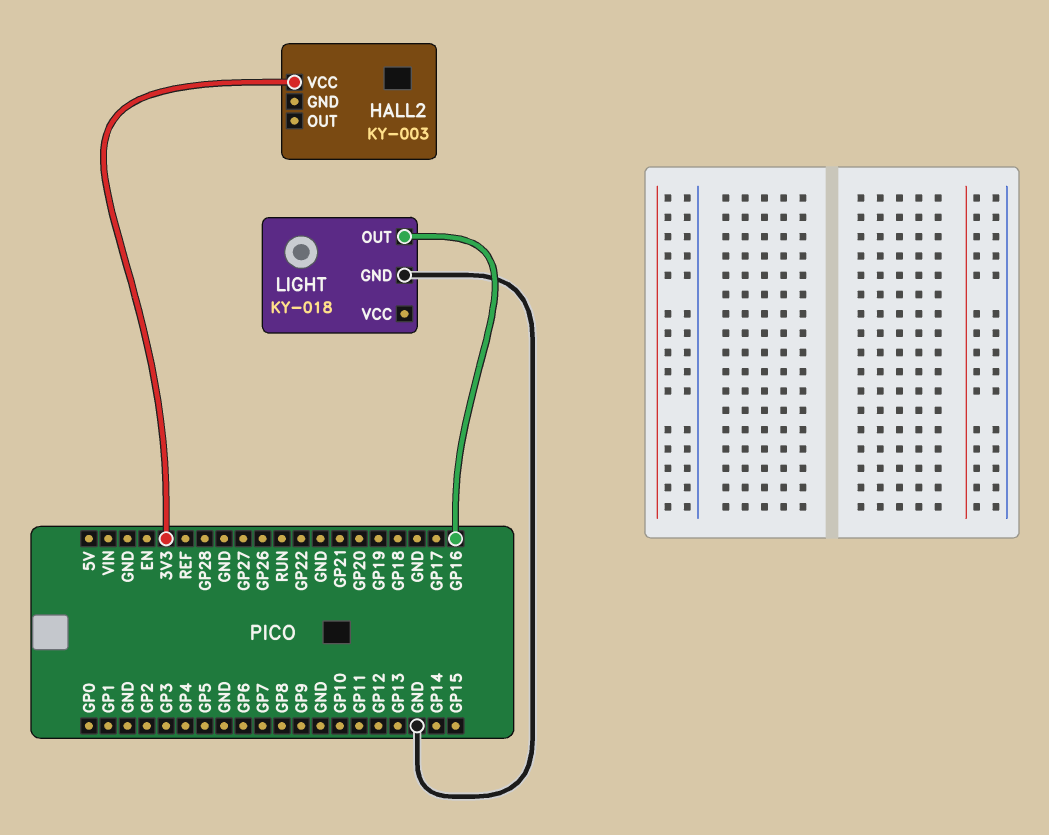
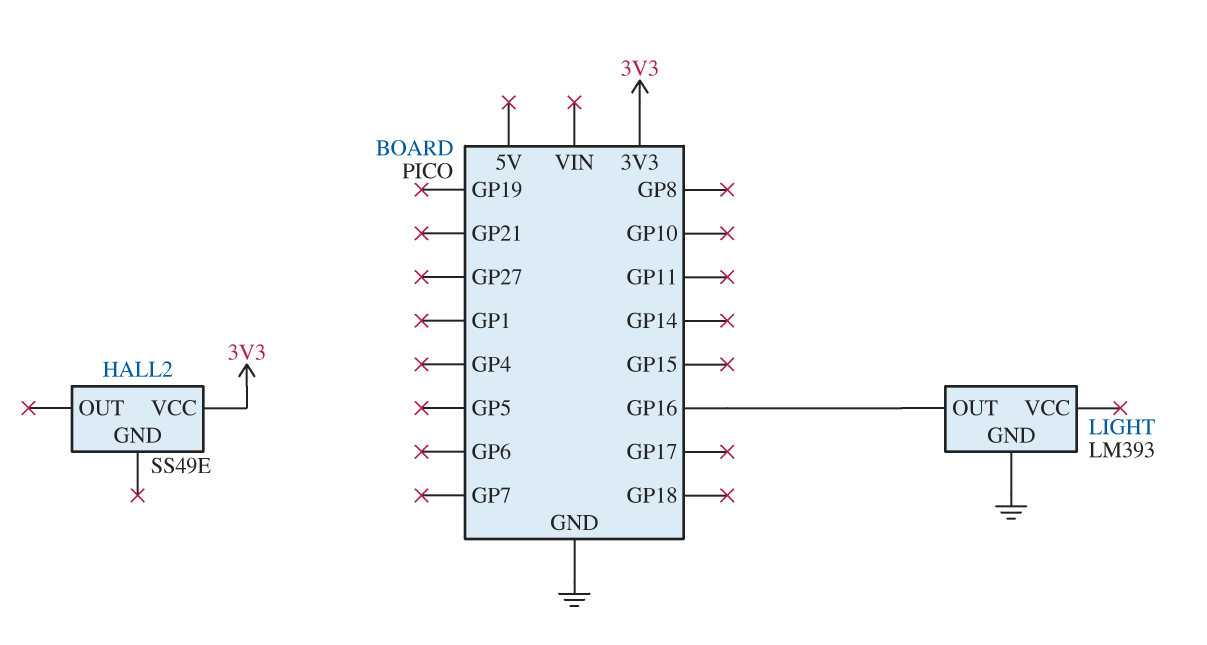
HALL2: KY-003 -> SS49E
LIGHT: KY-018 -> LM393

